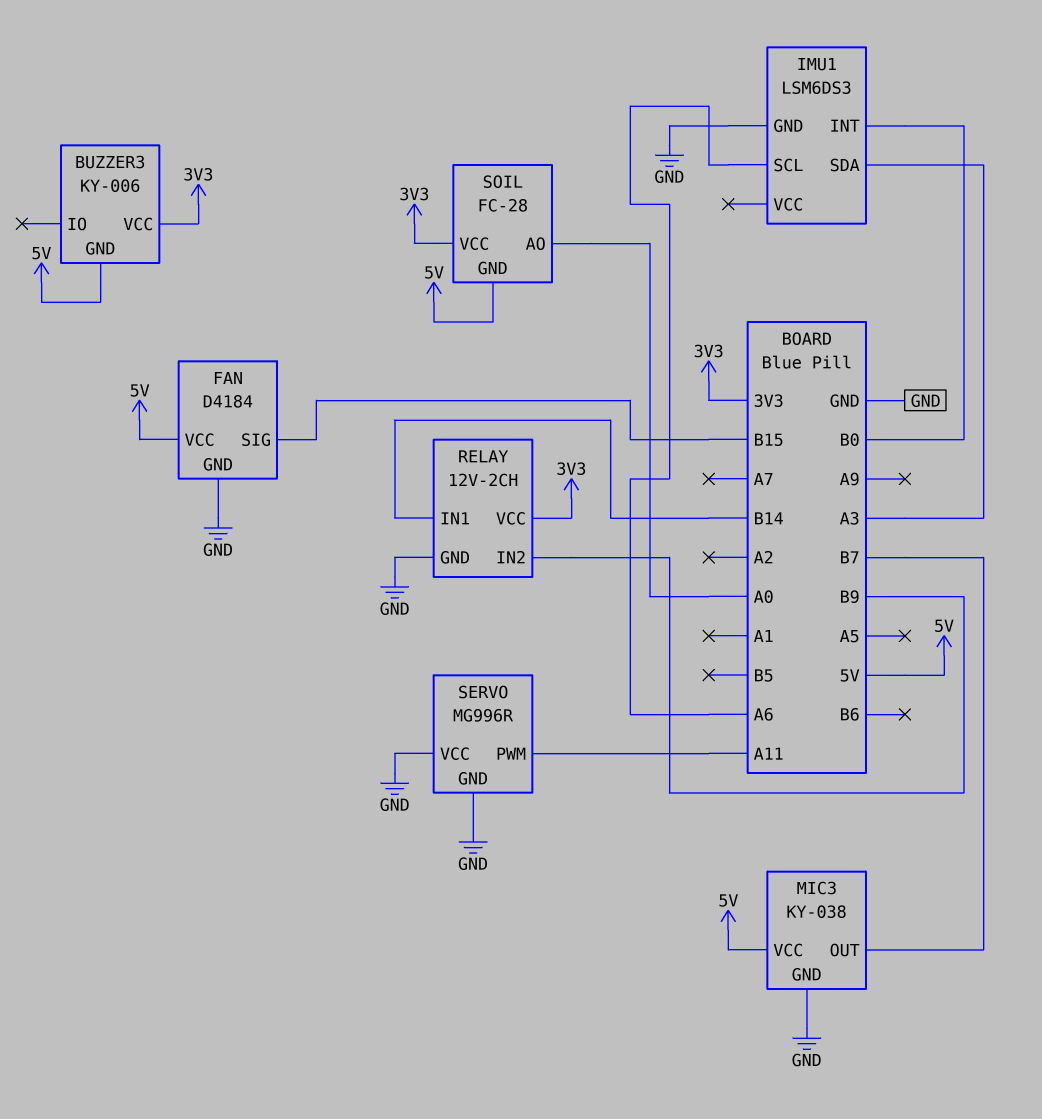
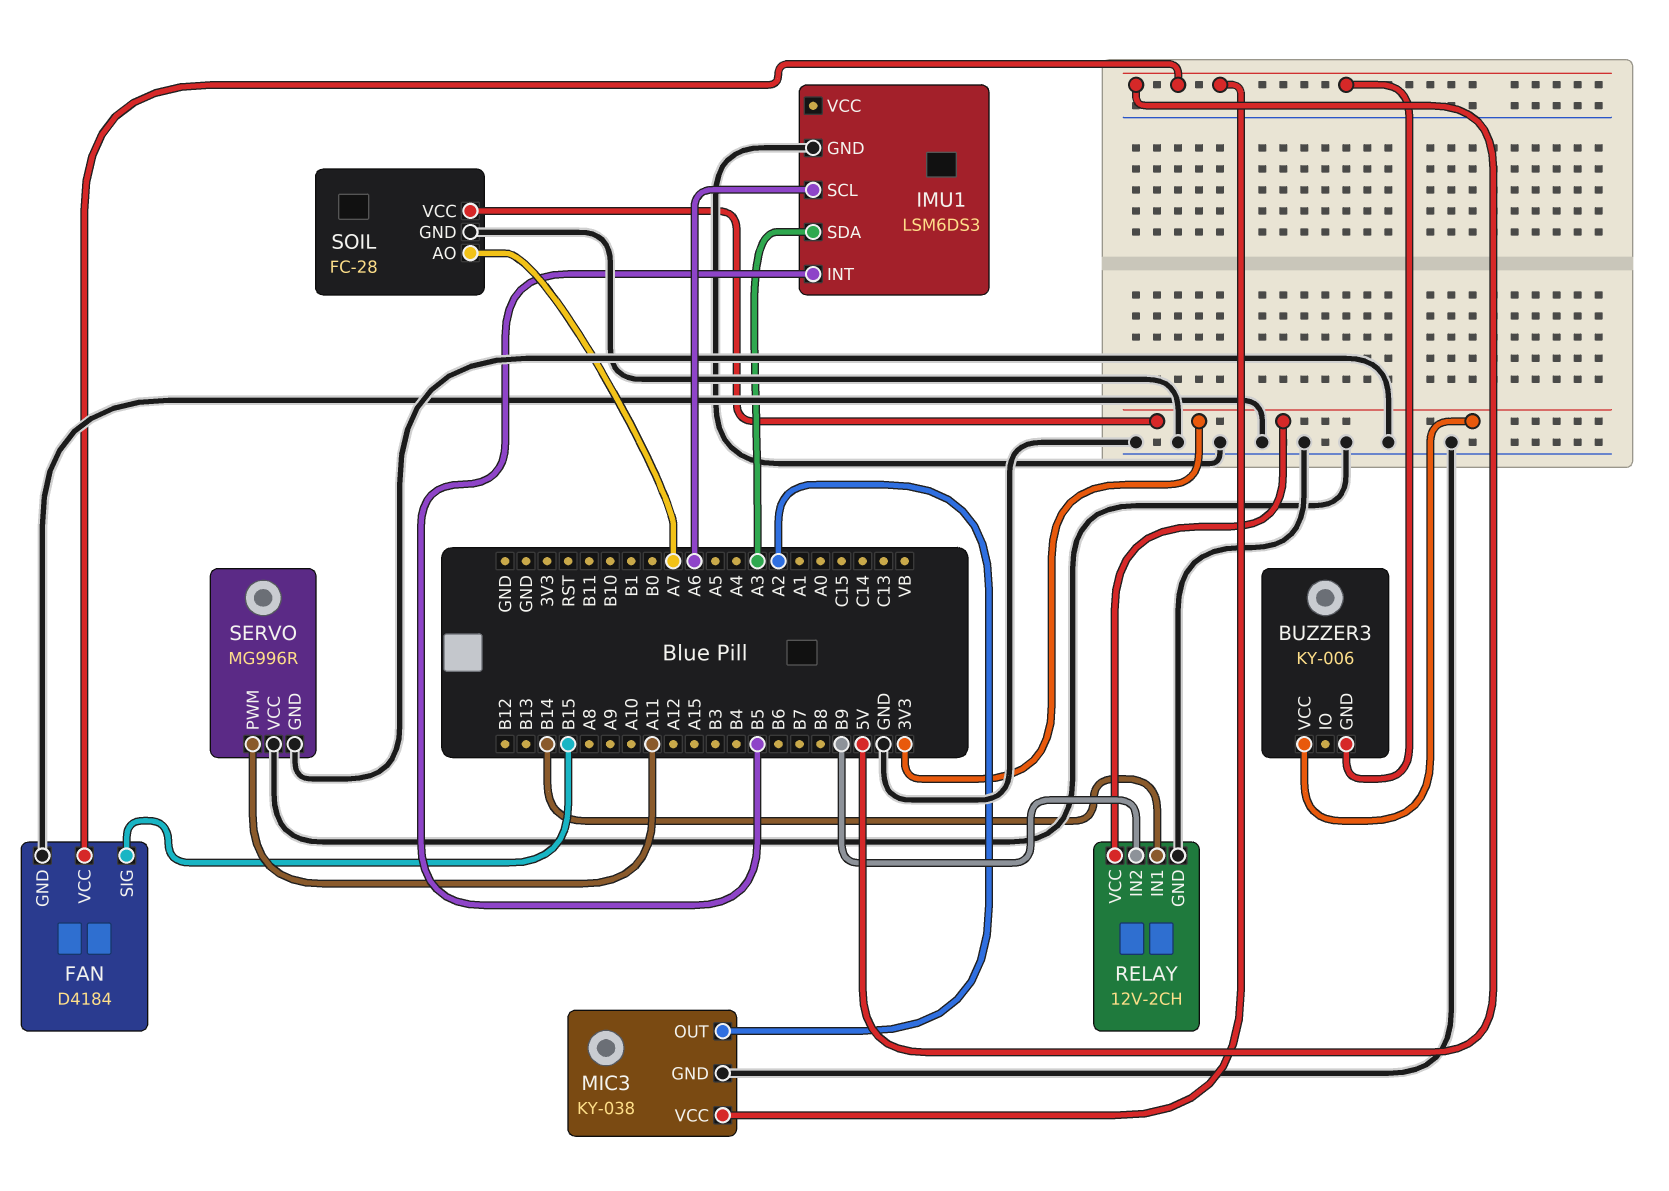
IMU1 pin INT: B0 -> B5
MIC3 pin OUT: B7 -> A2
SOIL pin AO: A0 -> A7
SOIL pin GND: 5V -> GND

